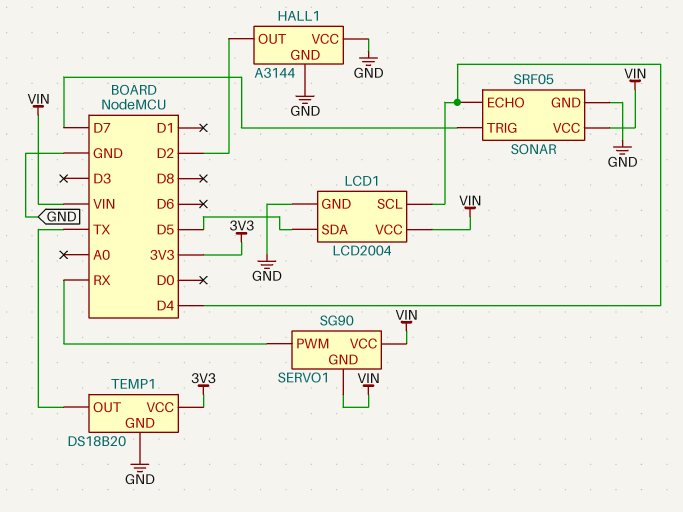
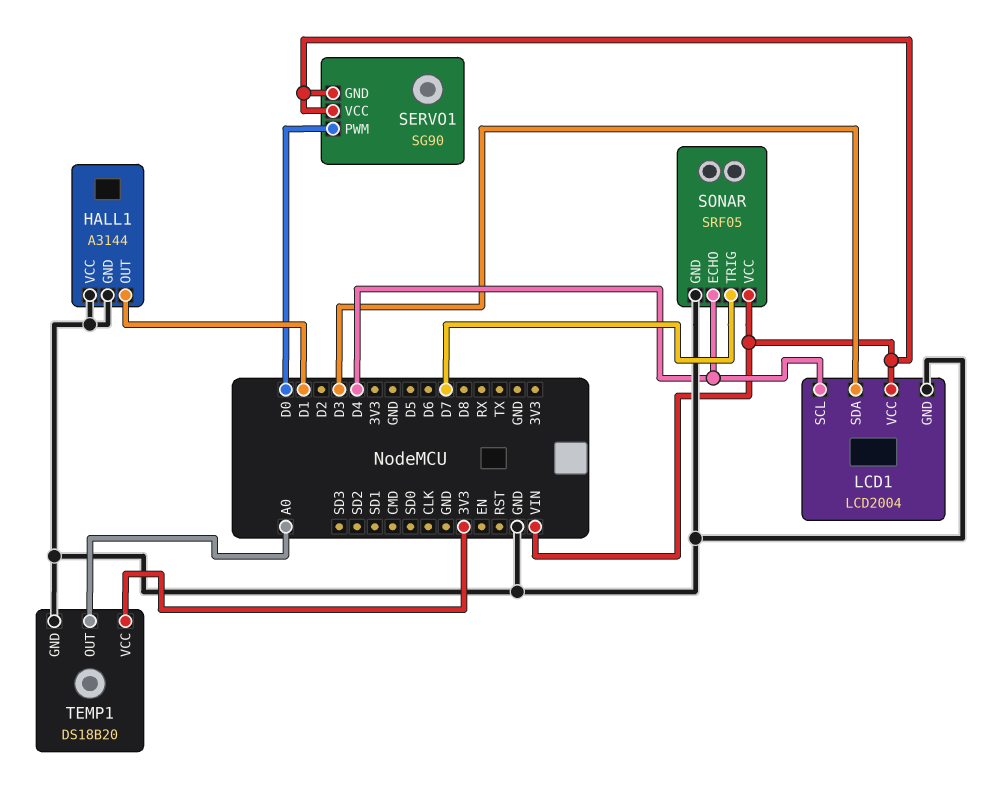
HALL1 pin OUT: D2 -> D1
LCD1 pin SDA: D5 -> D3
SERVO1 pin PWM: RX -> D0
TEMP1 pin OUT: TX -> A0

